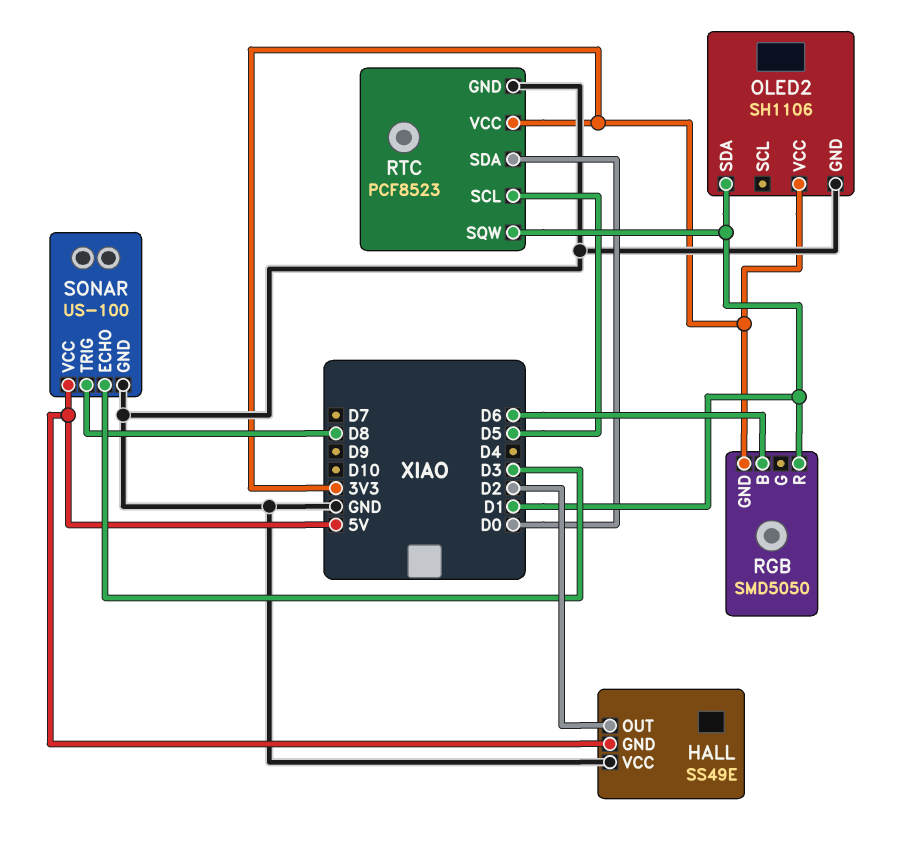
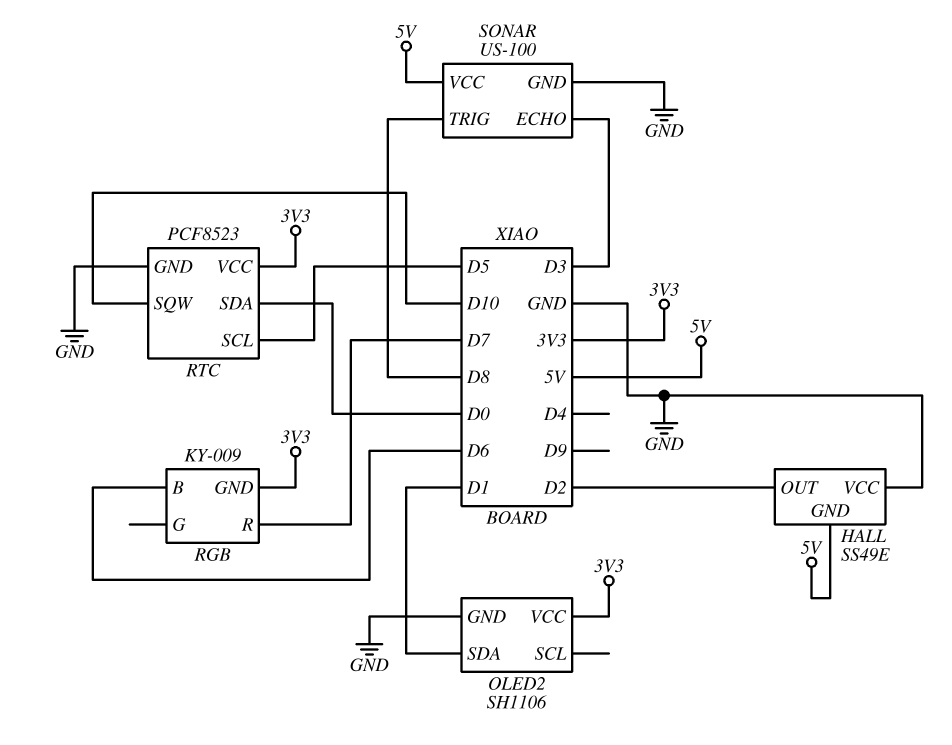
RGB: SMD5050 -> KY-009
RGB pin R: D1 -> D7
RTC pin SQW: D1 -> D10

